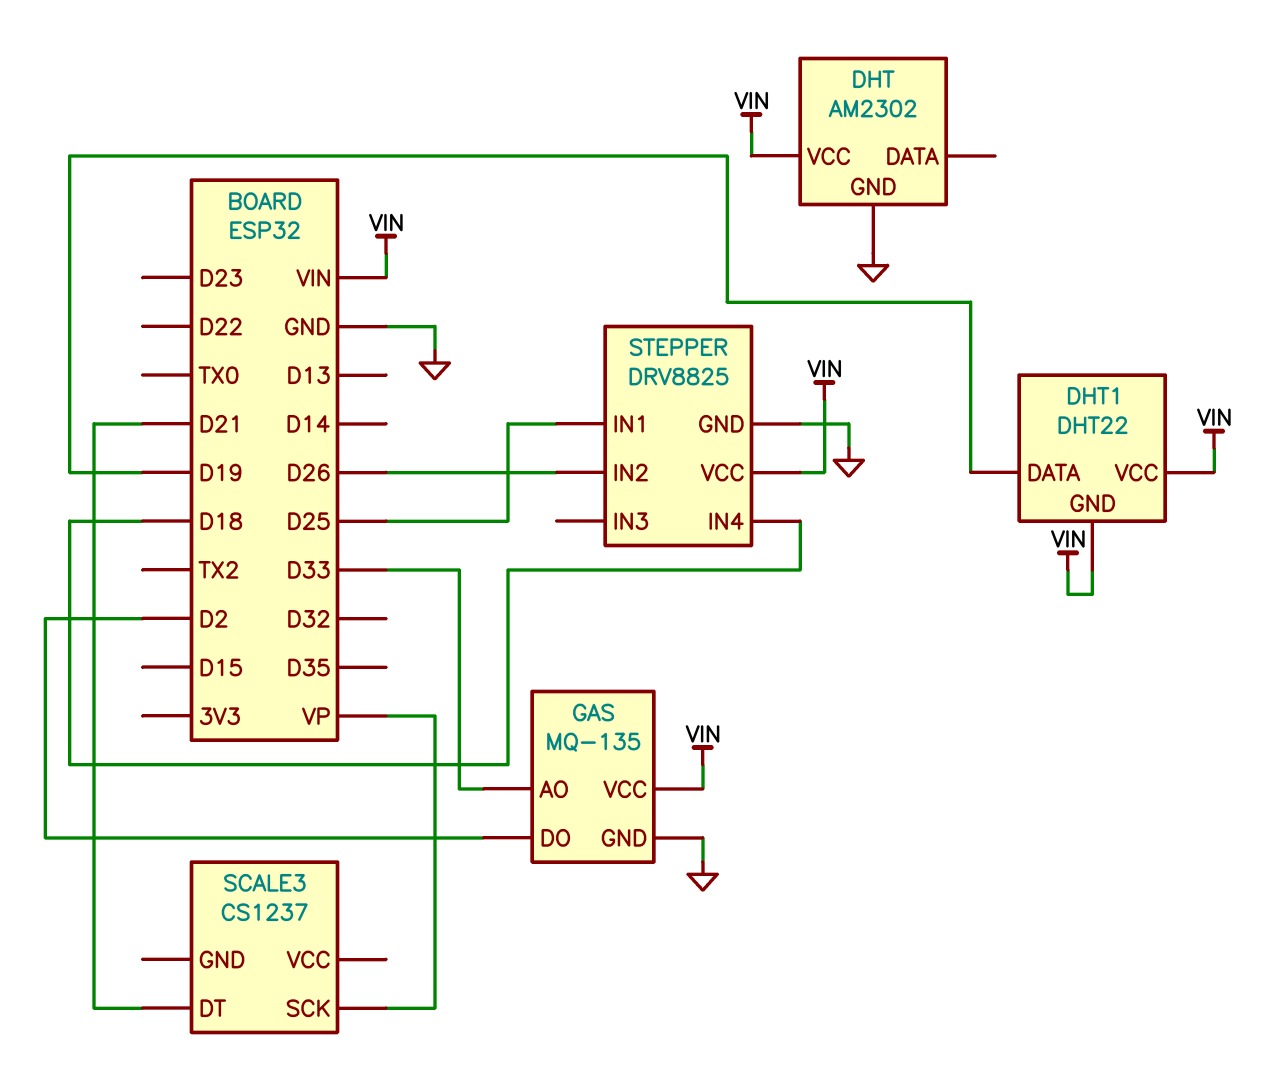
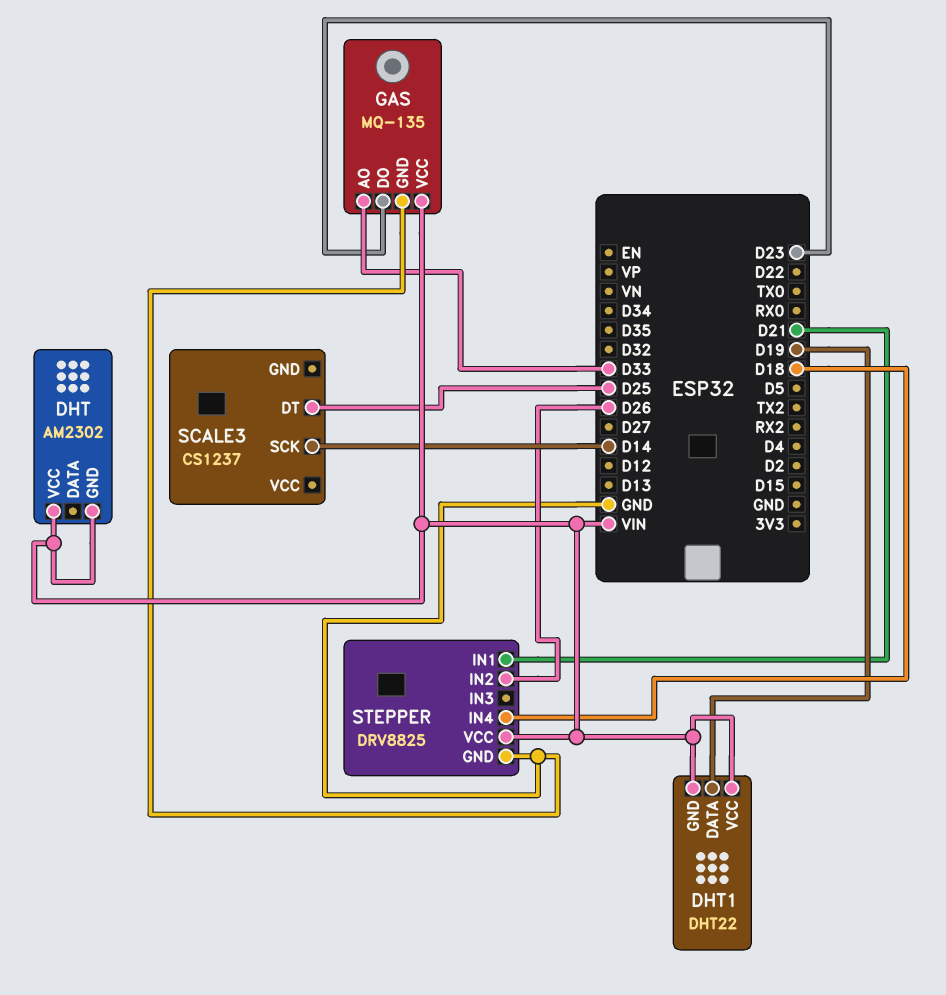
DHT pin GND: GND -> VIN
GAS pin DO: D2 -> D23
SCALE3 pin DT: D21 -> D25
SCALE3 pin SCK: VP -> D14
STEPPER pin IN1: D25 -> D21

